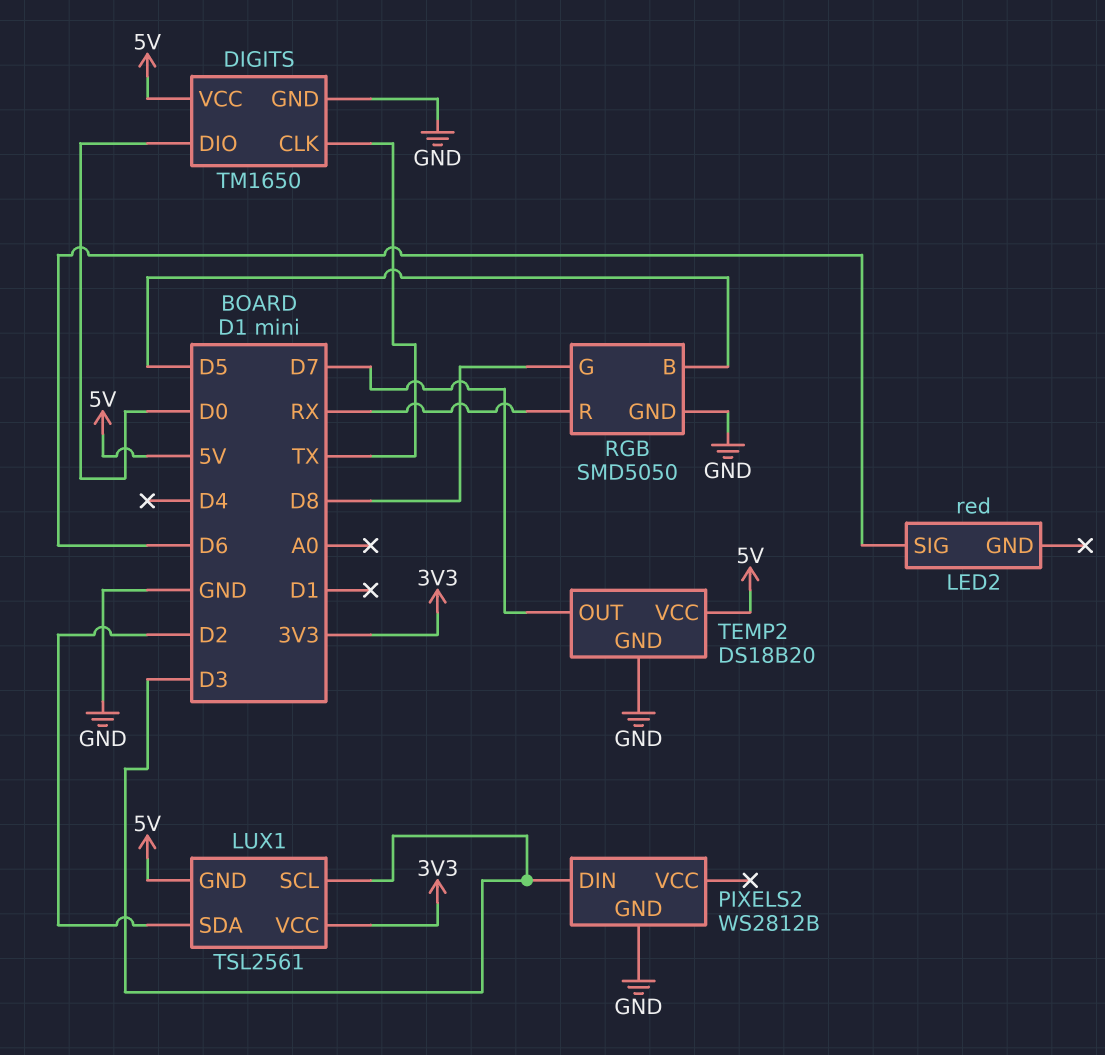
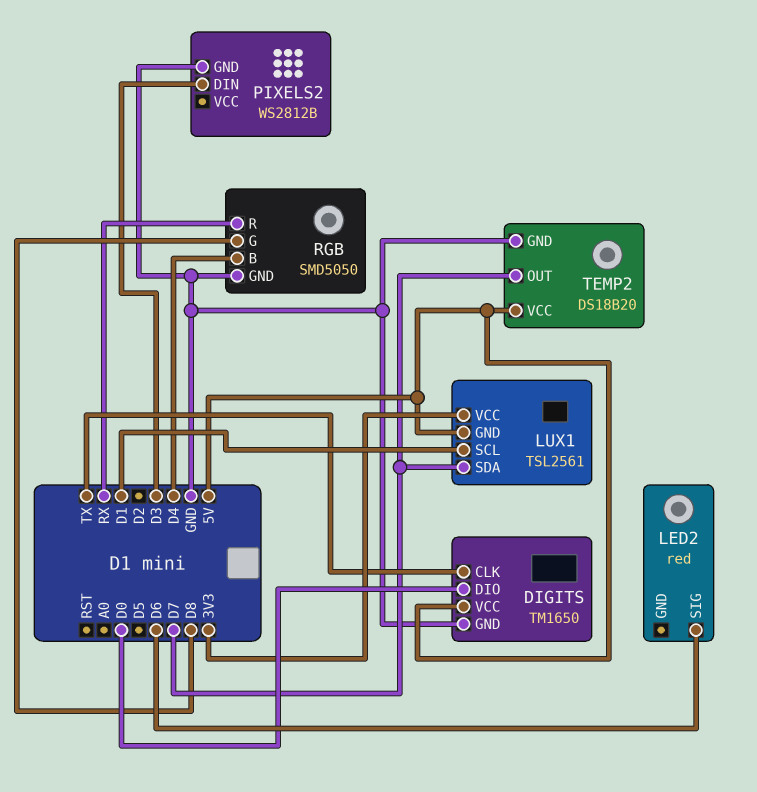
LUX1 pin SCL: D3 -> D1
LUX1 pin SDA: D2 -> D7
RGB pin B: D5 -> D4

